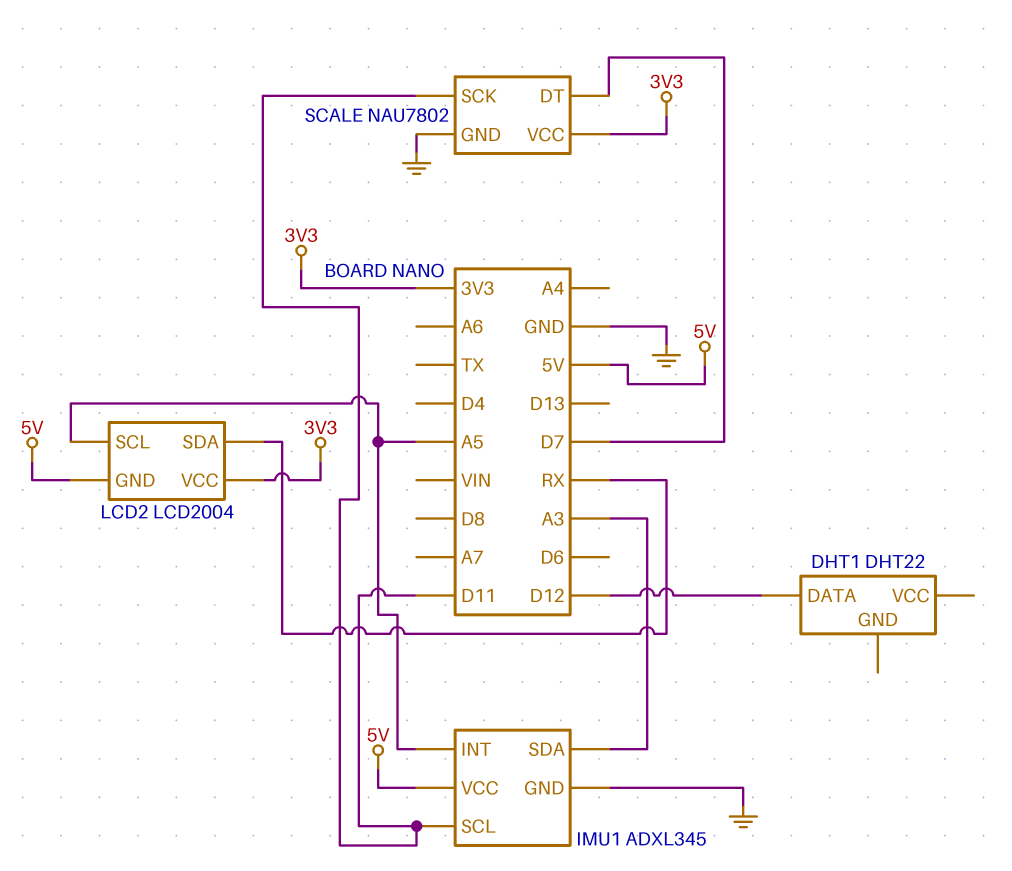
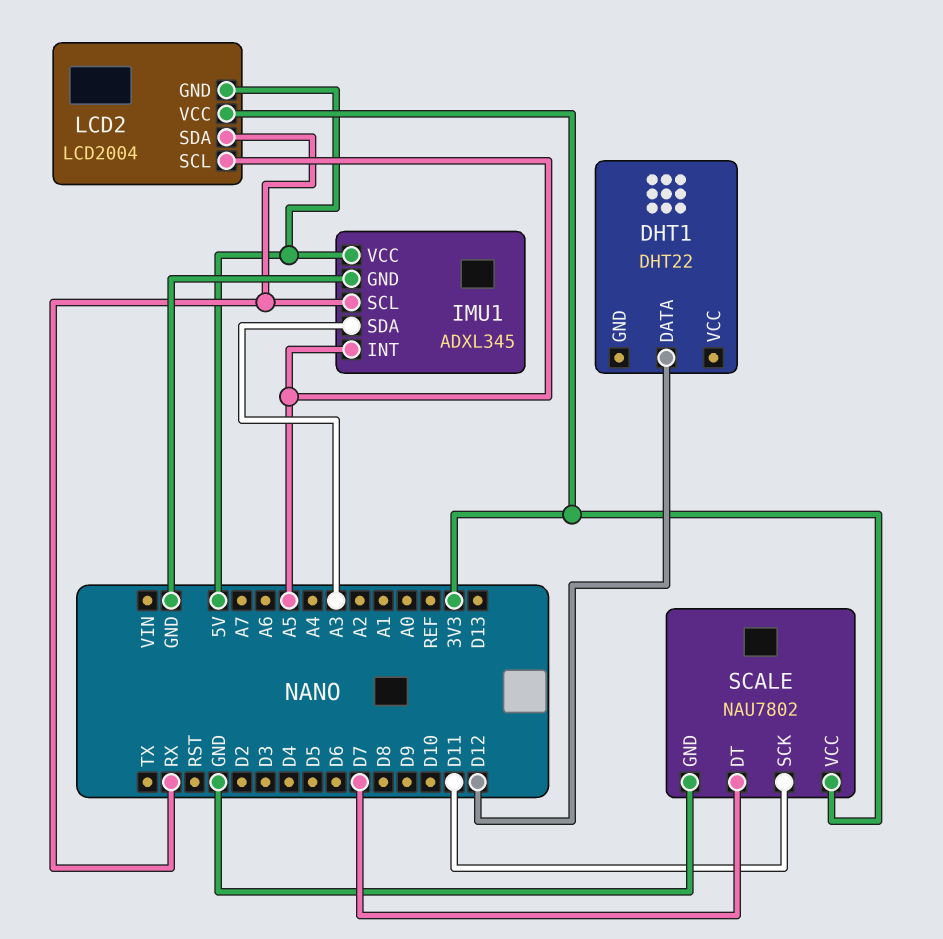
IMU1 pin SCL: D11 -> RX

